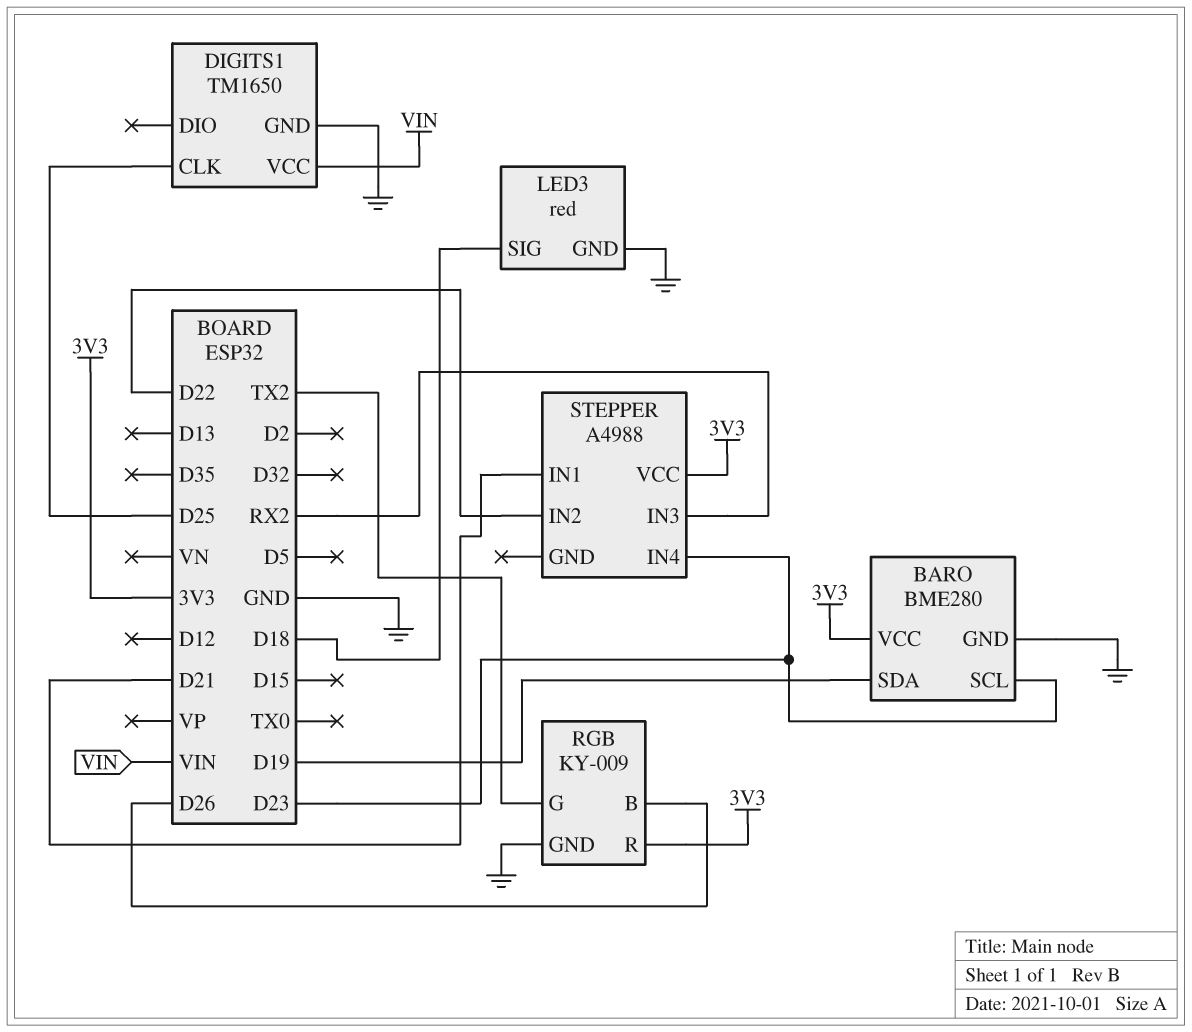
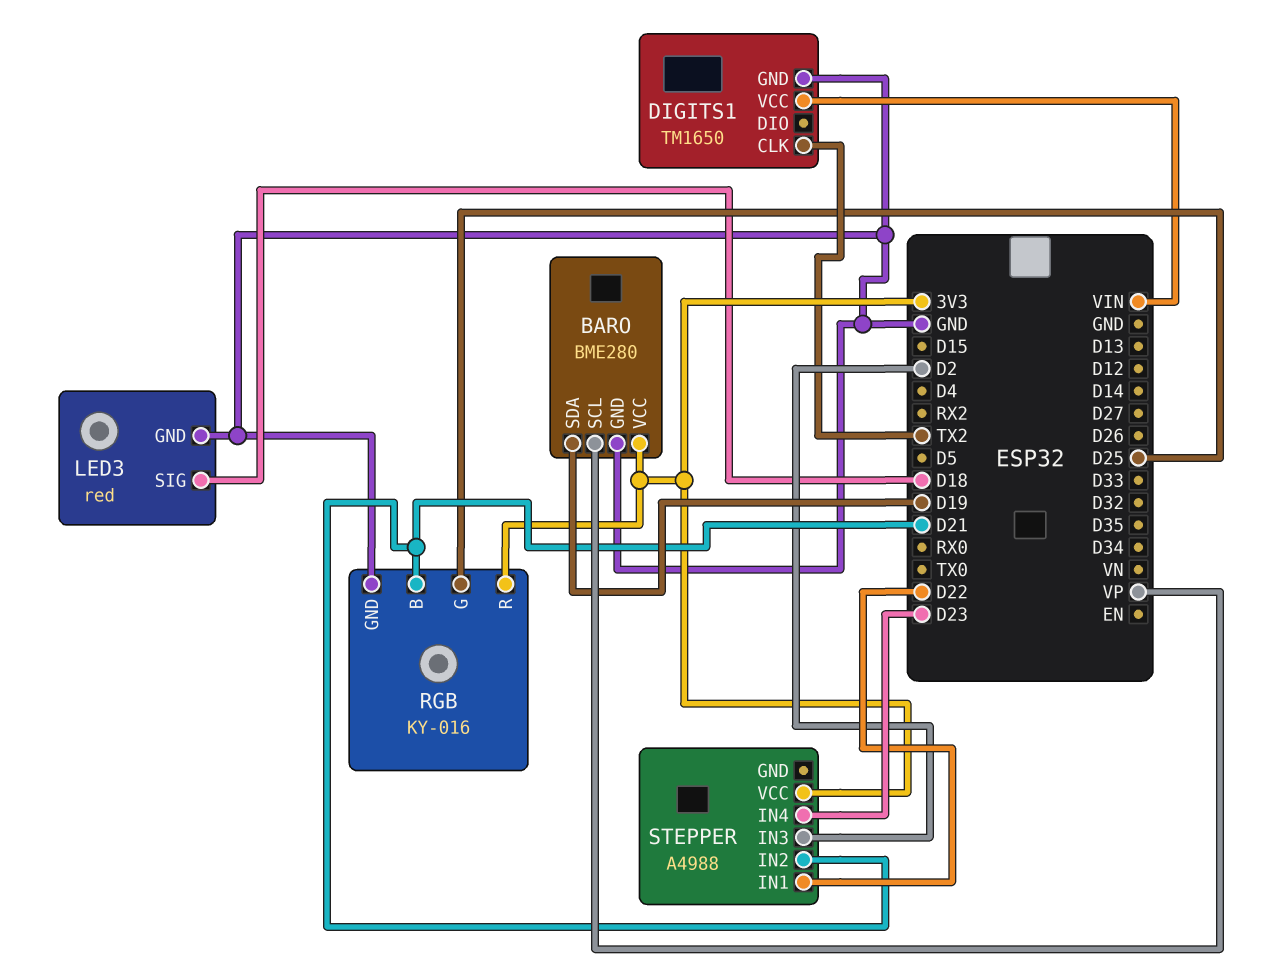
BARO pin SCL: D23 -> VP
DIGITS1 pin CLK: D25 -> TX2
RGB: KY-009 -> KY-016
RGB pin B: D26 -> D21
RGB pin G: TX2 -> D25
STEPPER pin IN1: D21 -> D22
STEPPER pin IN2: D22 -> D21
STEPPER pin IN3: RX2 -> D2

